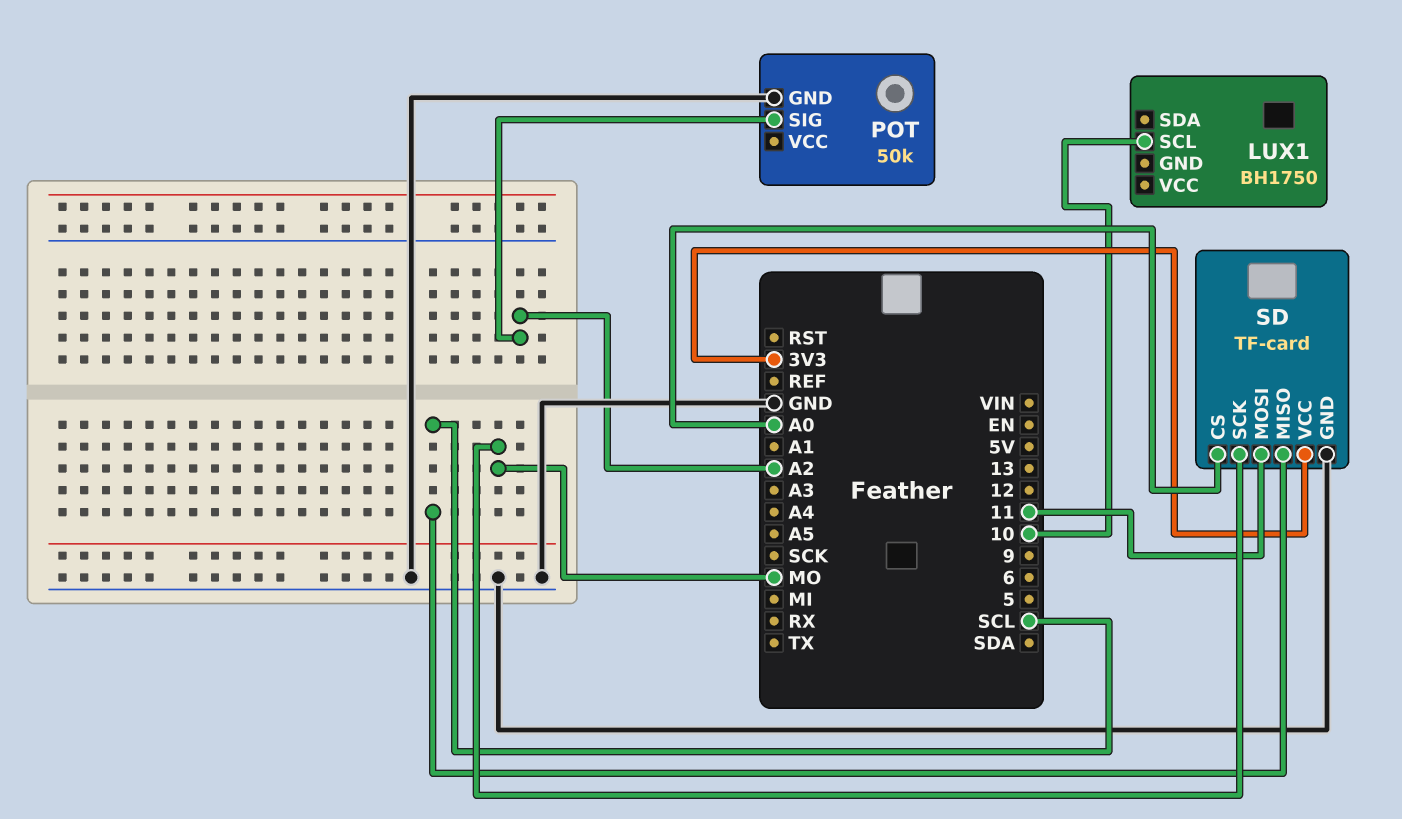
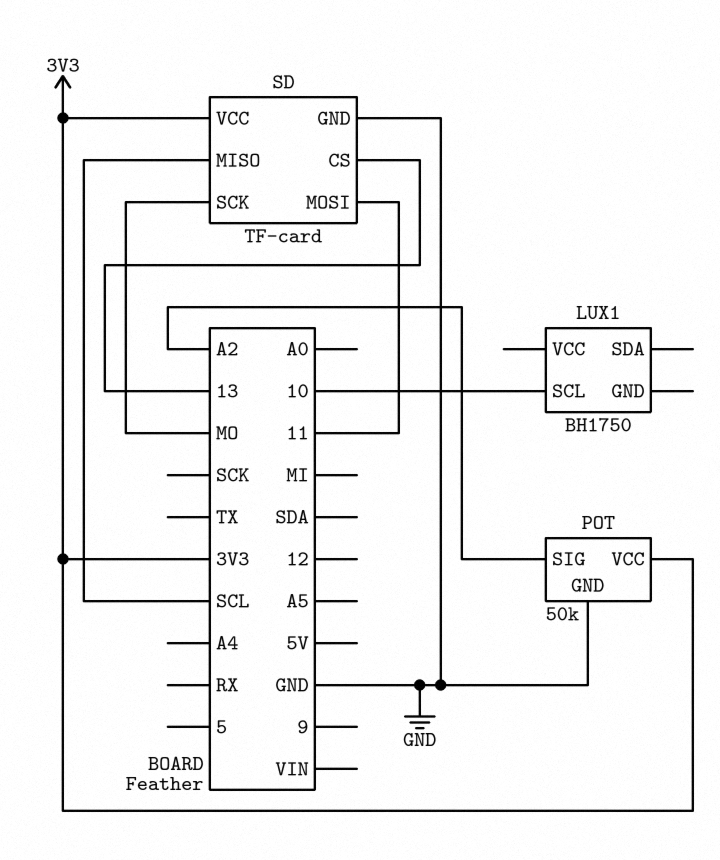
POT pin VCC: none -> 3V3
SD pin CS: A0 -> 13

